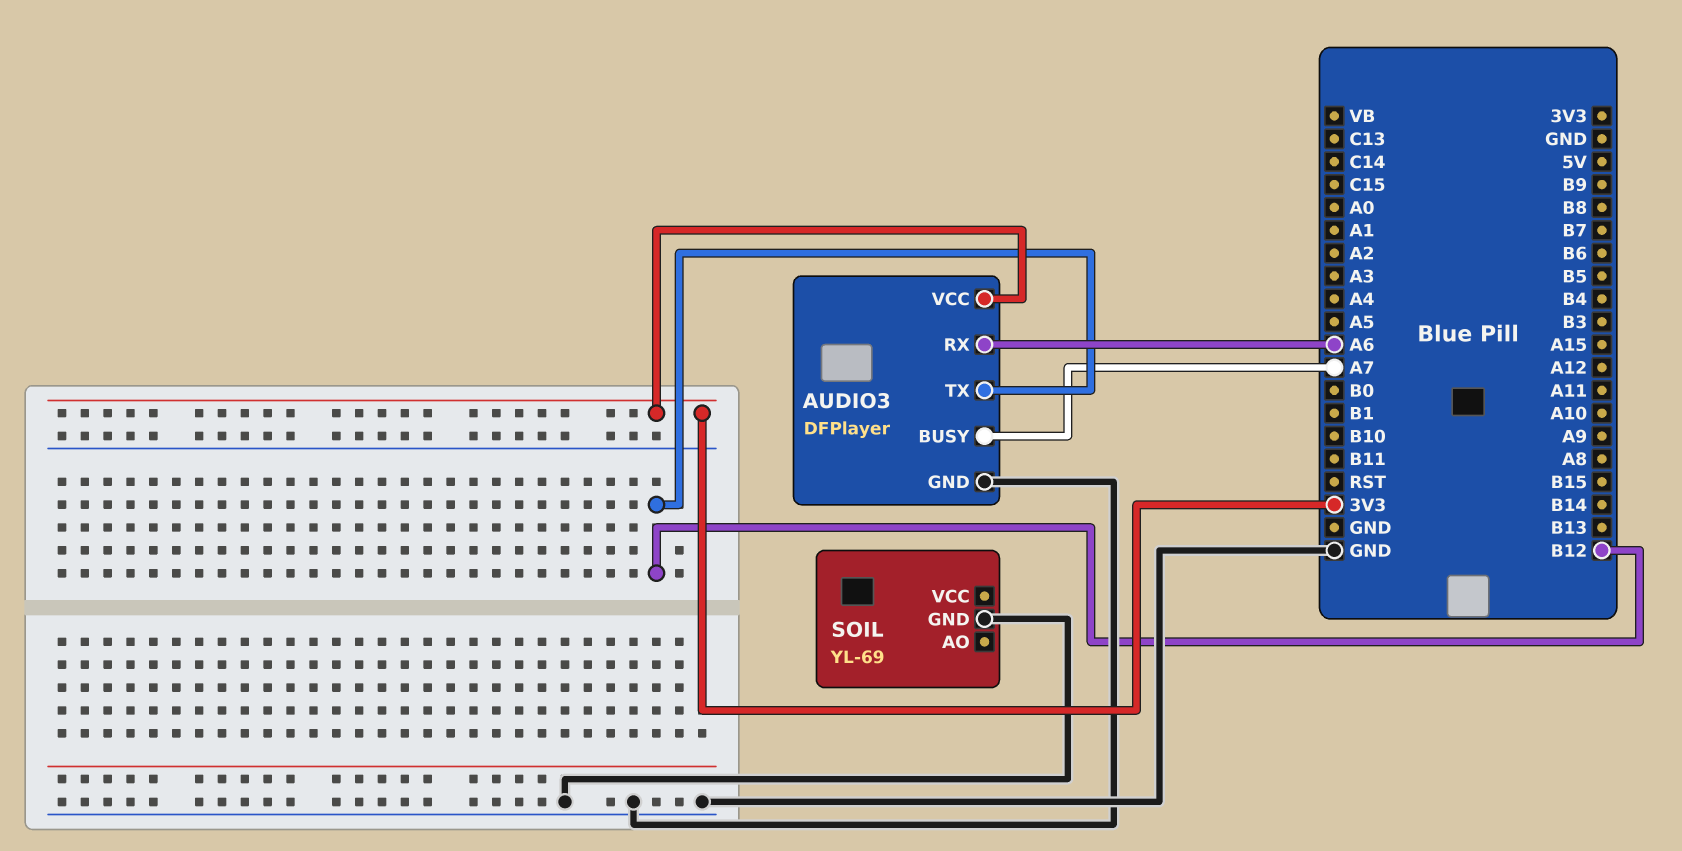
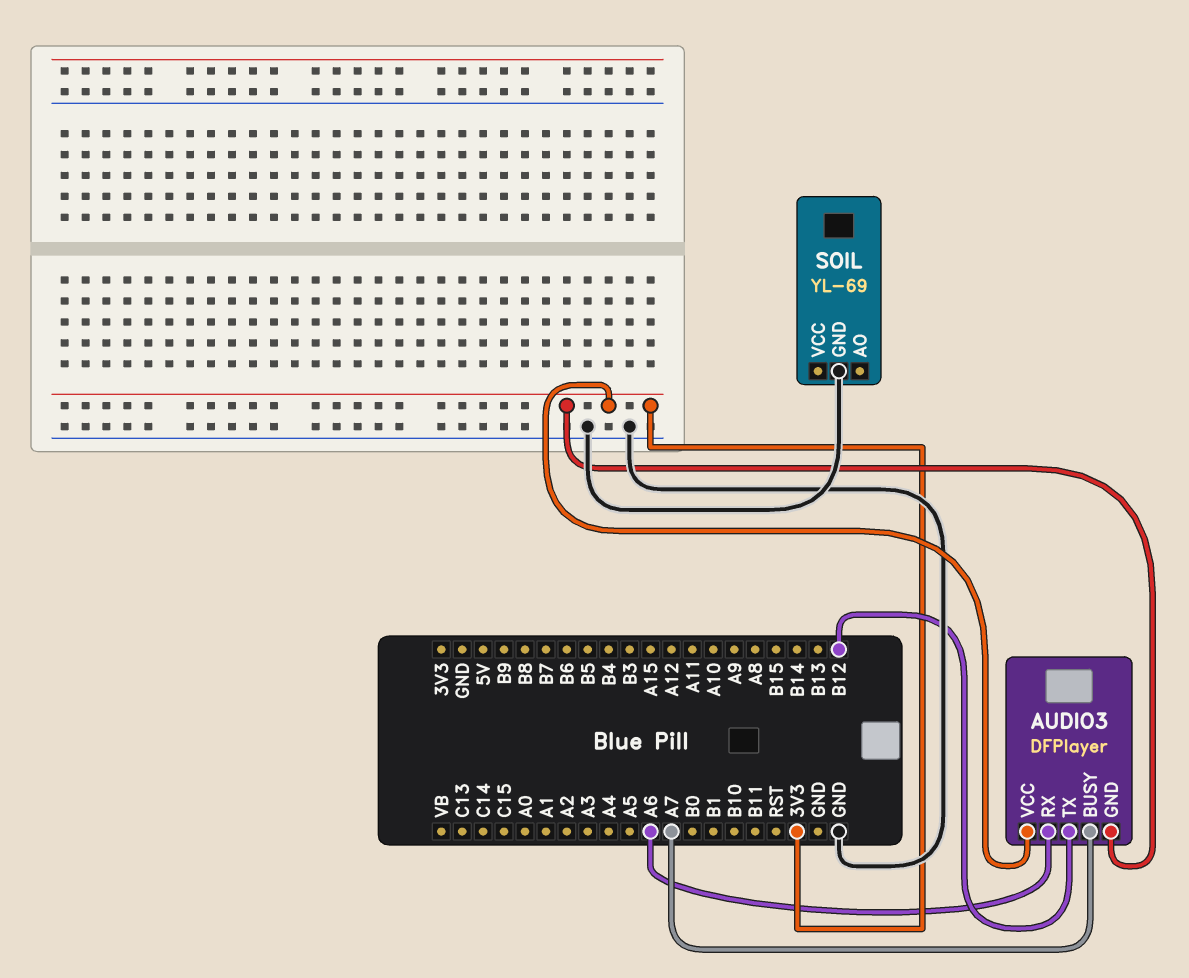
AUDIO3 pin GND: GND -> 3V3

